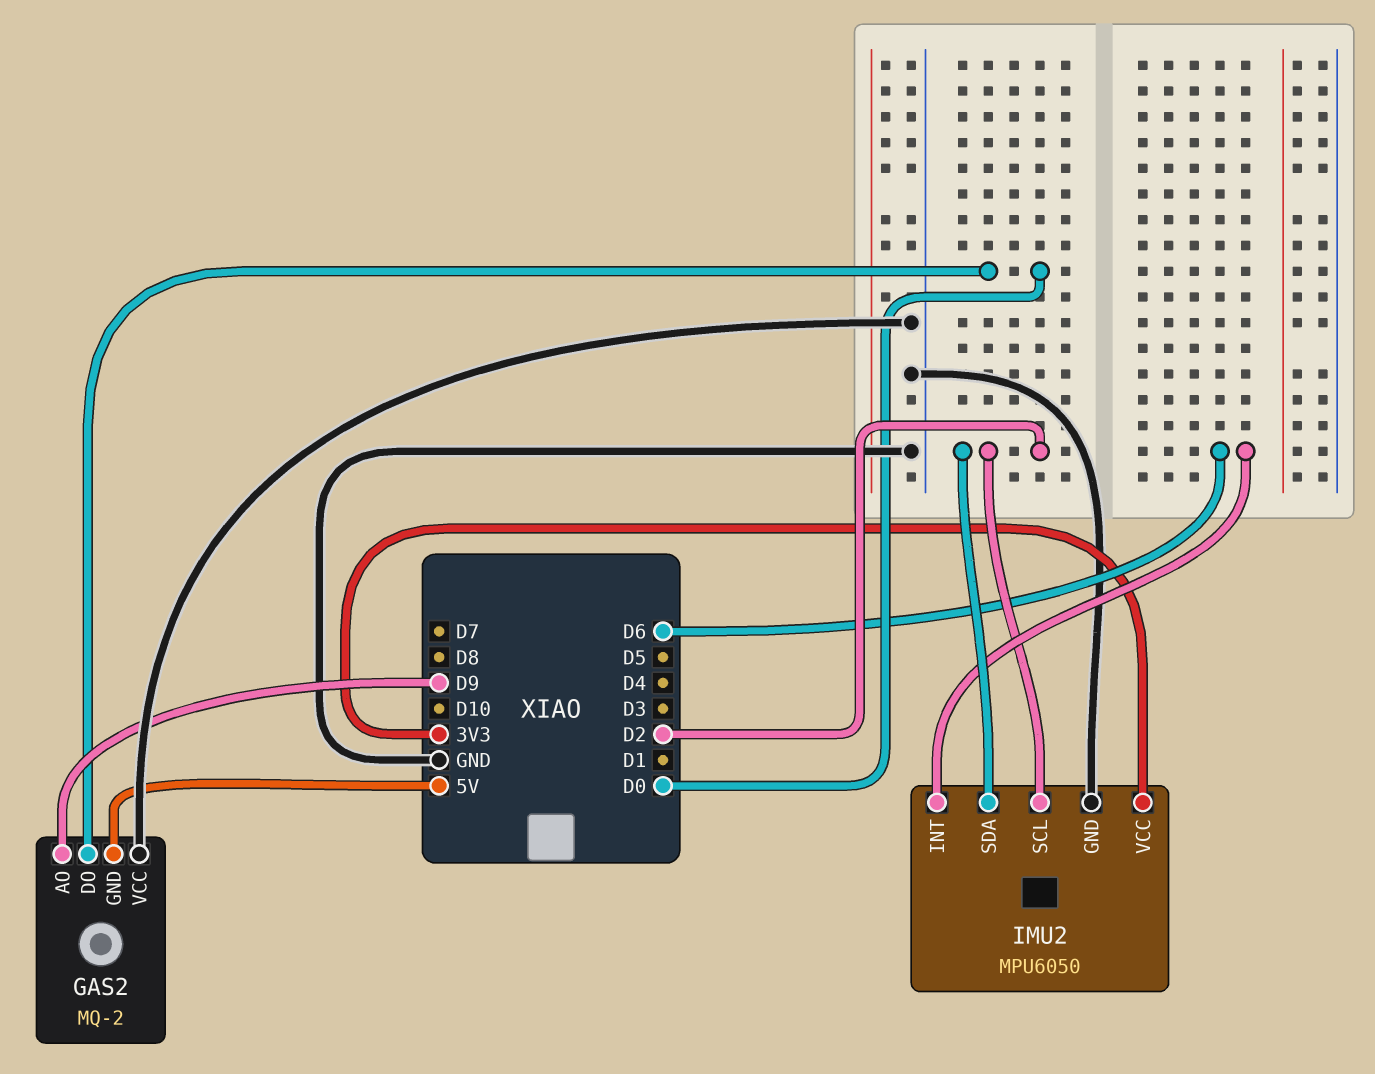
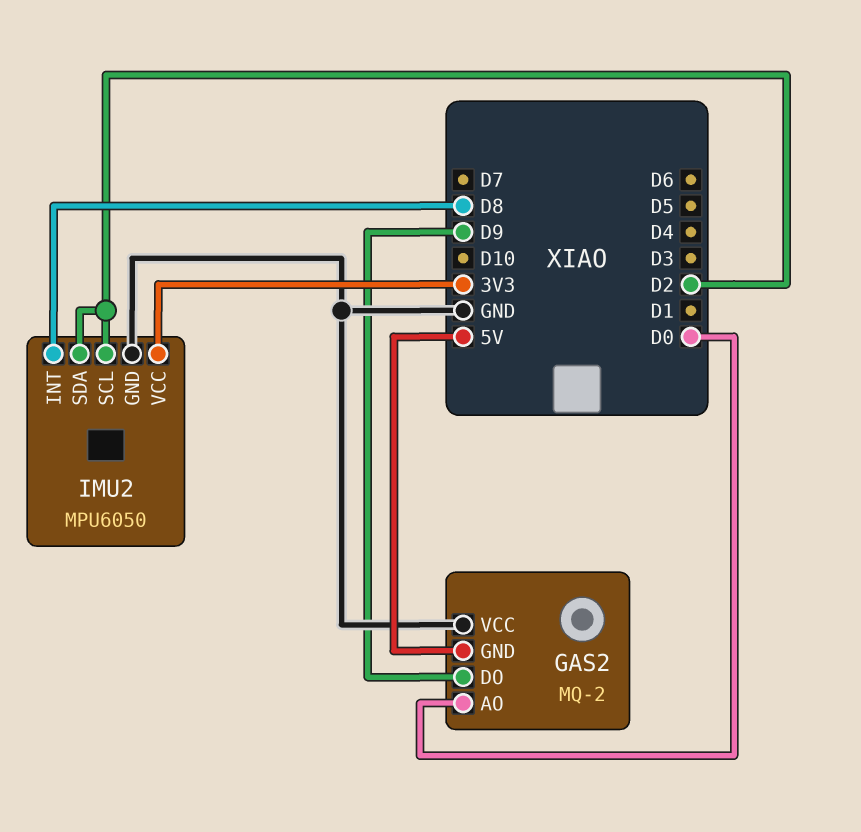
GAS2 pin AO: D9 -> D0
GAS2 pin DO: D0 -> D9
IMU2 pin INT: D6 -> D8

